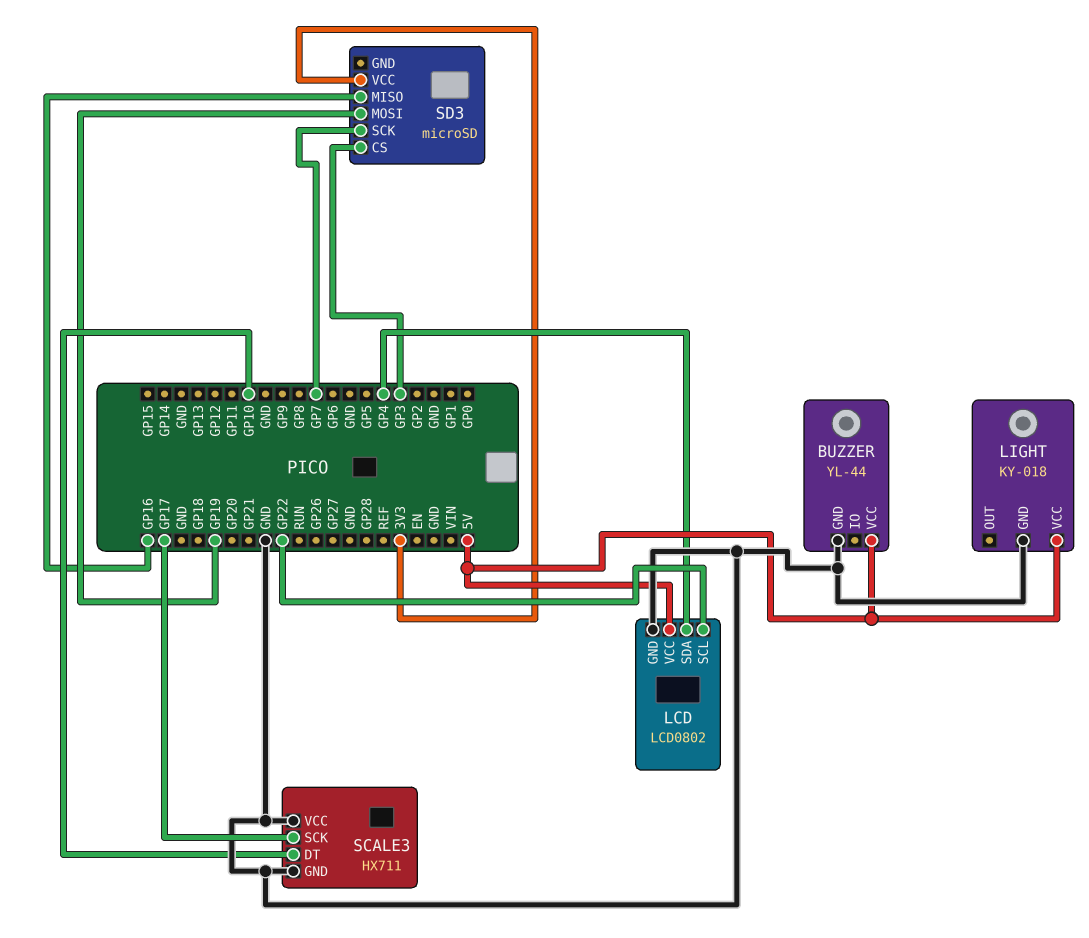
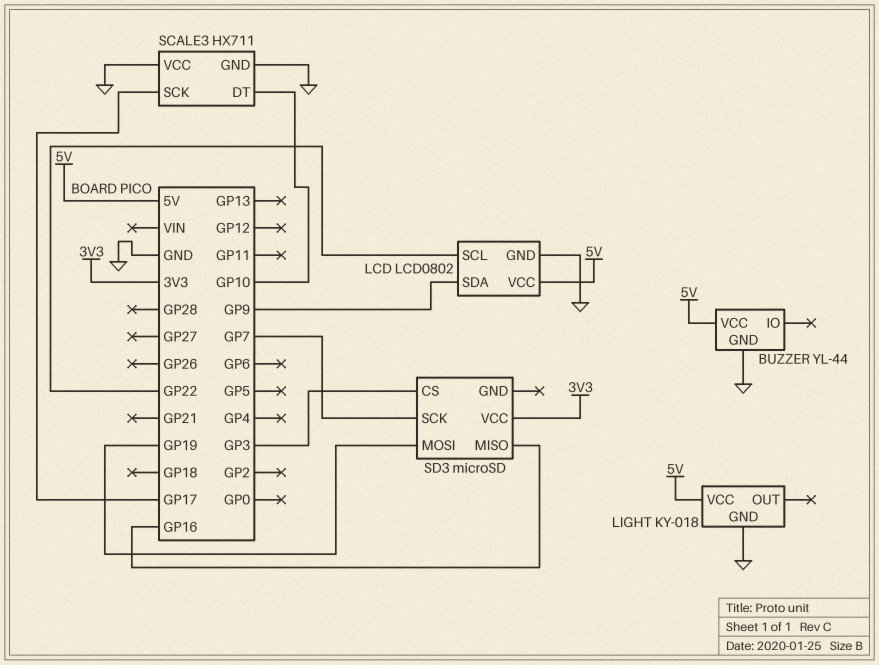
LCD pin SDA: GP4 -> GP9

